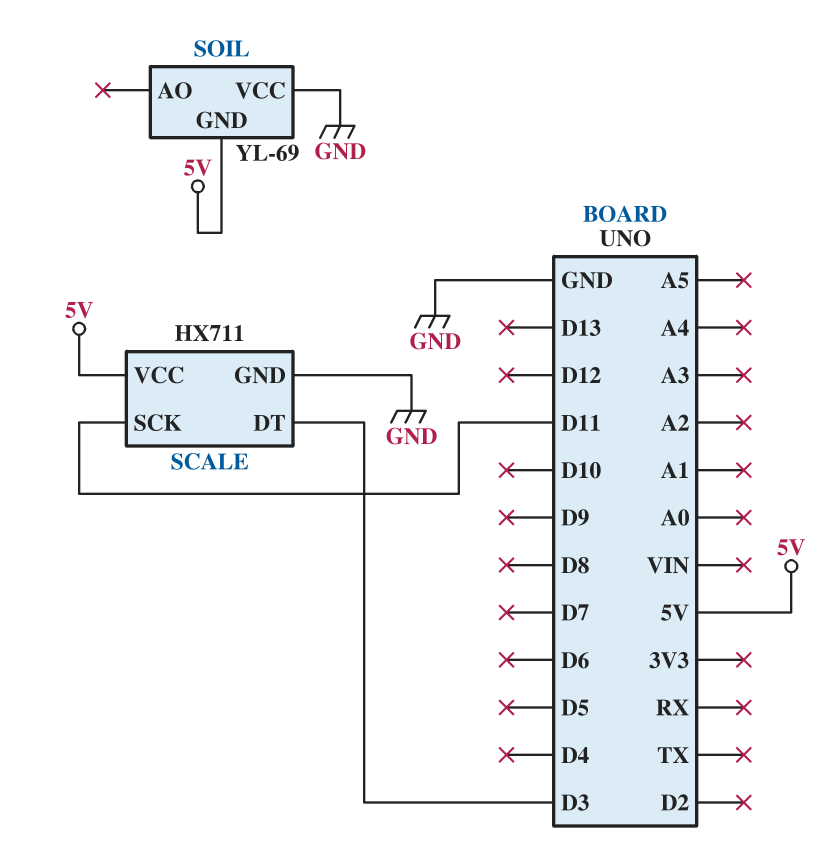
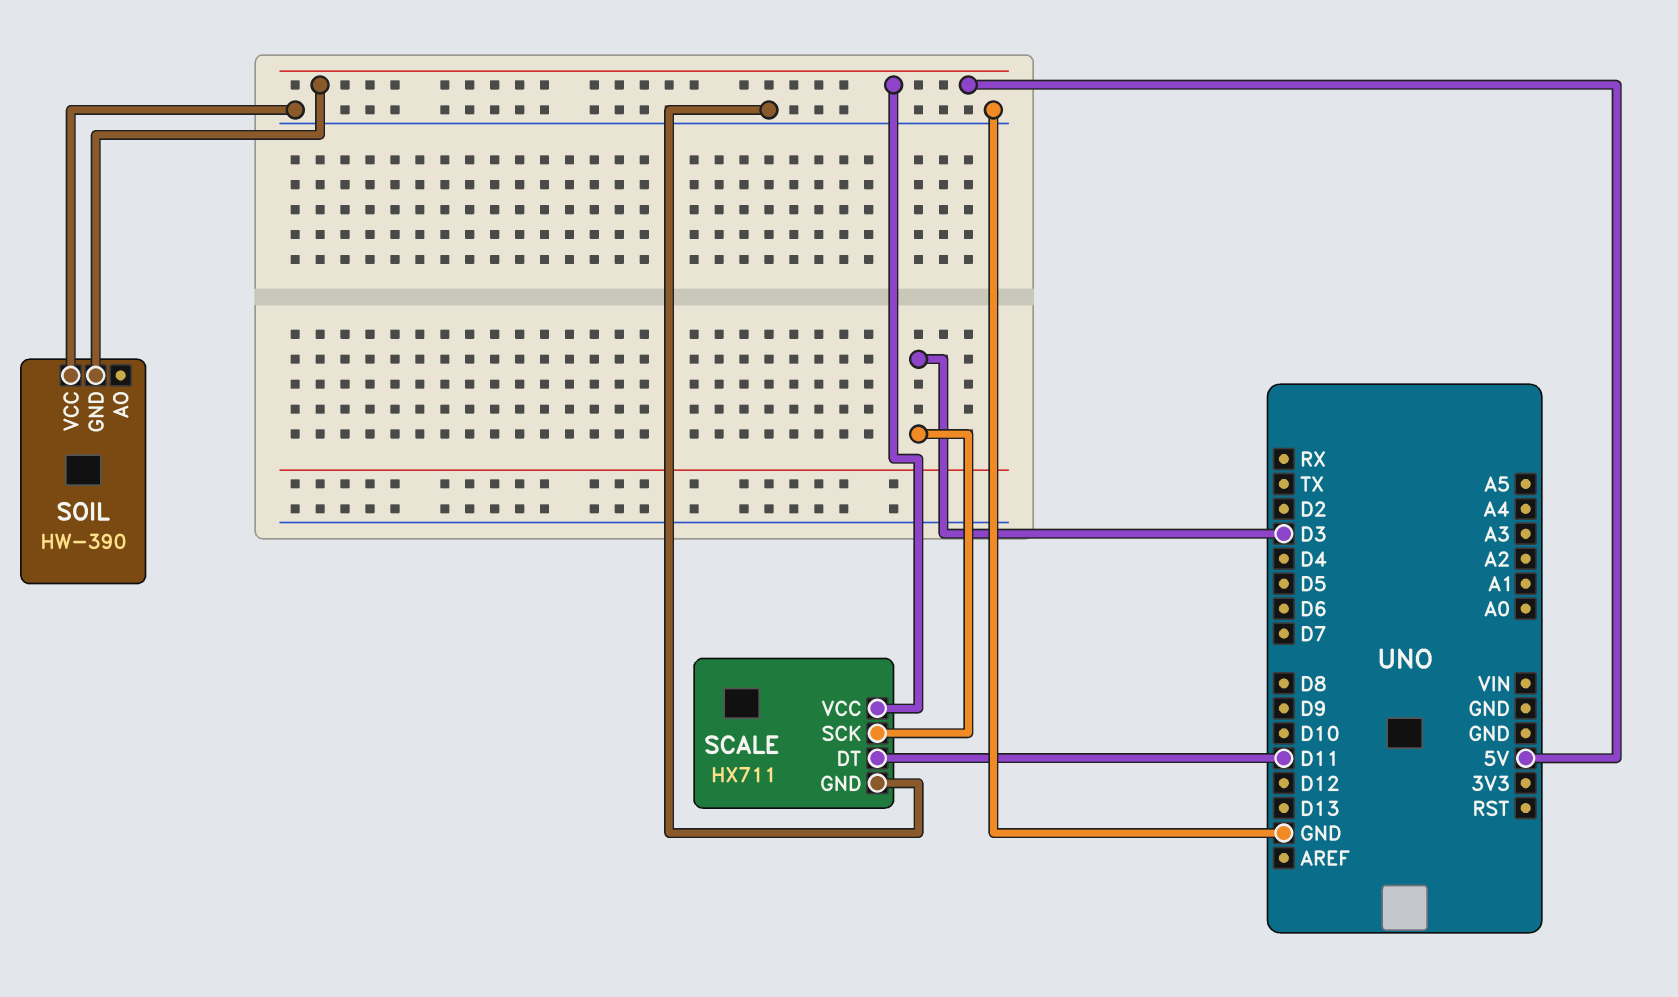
SCALE pin DT: D3 -> D11
SCALE pin SCK: D11 -> D3
SOIL: YL-69 -> HW-390

